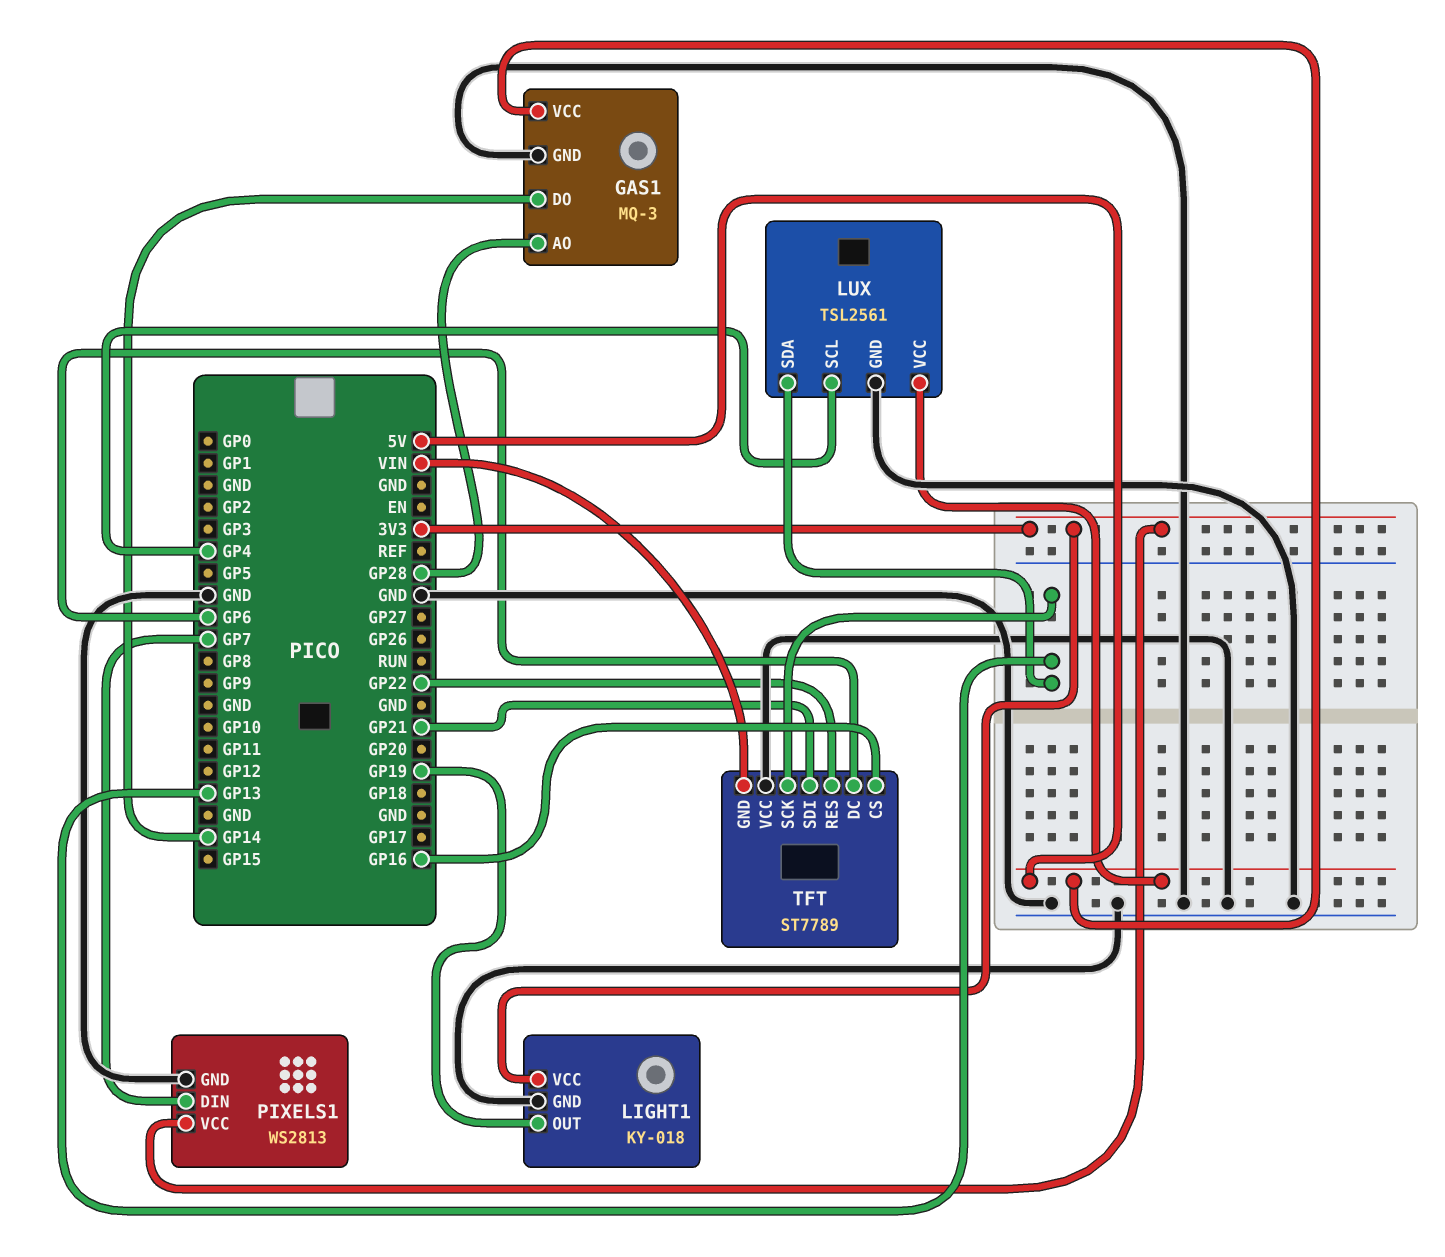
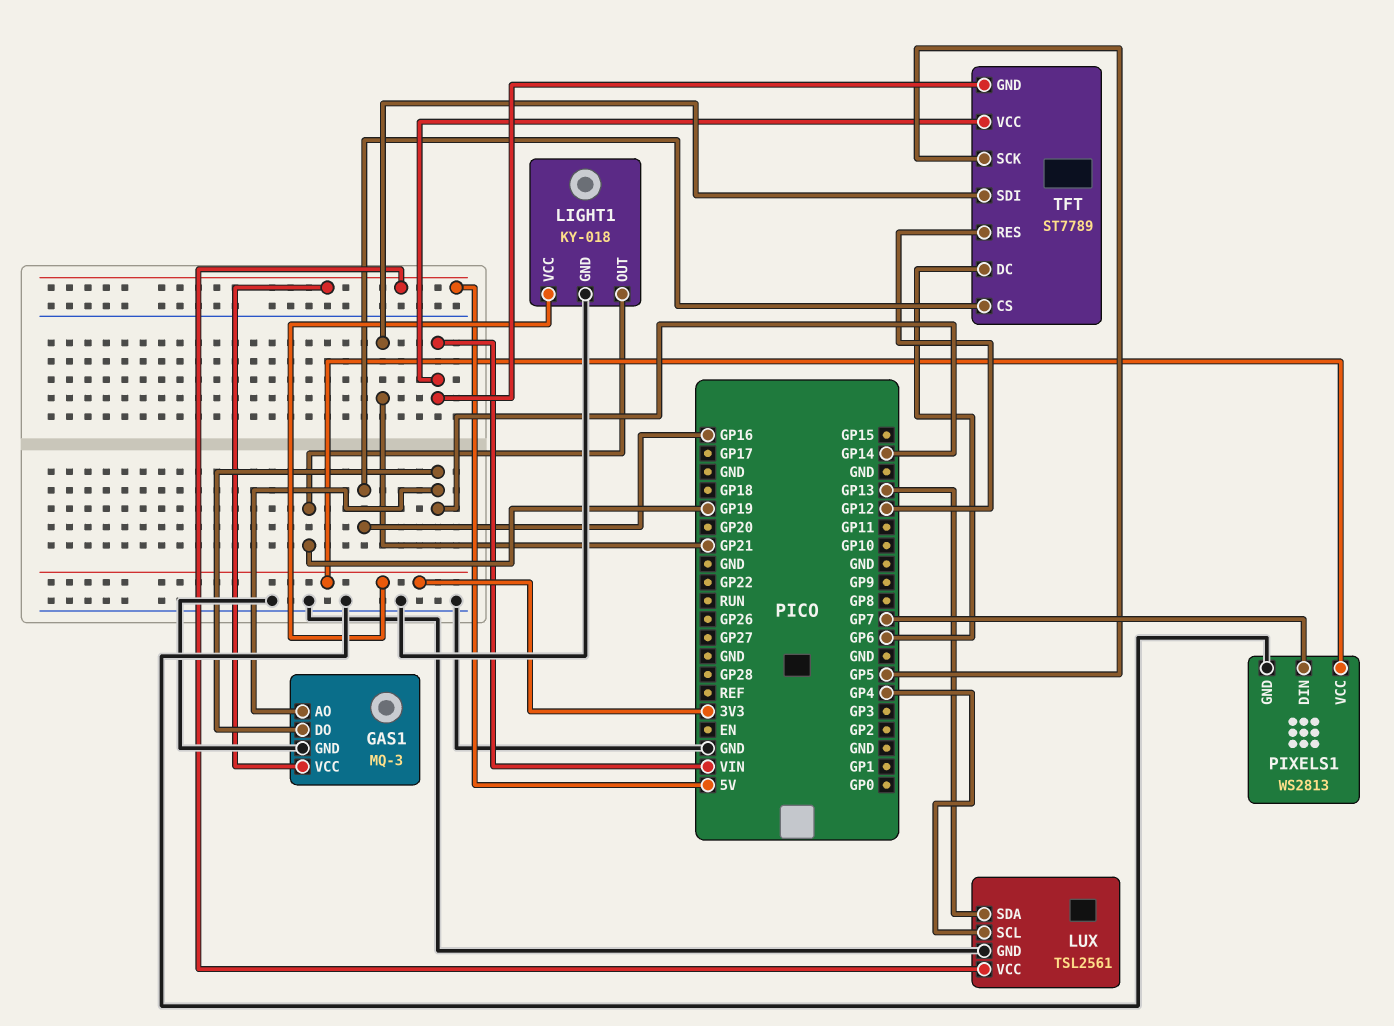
GAS1 pin AO: GP28 -> GP14
TFT pin RES: GP22 -> GP12
TFT pin SCK: GP13 -> GP5
TFT pin VCC: GND -> VIN

